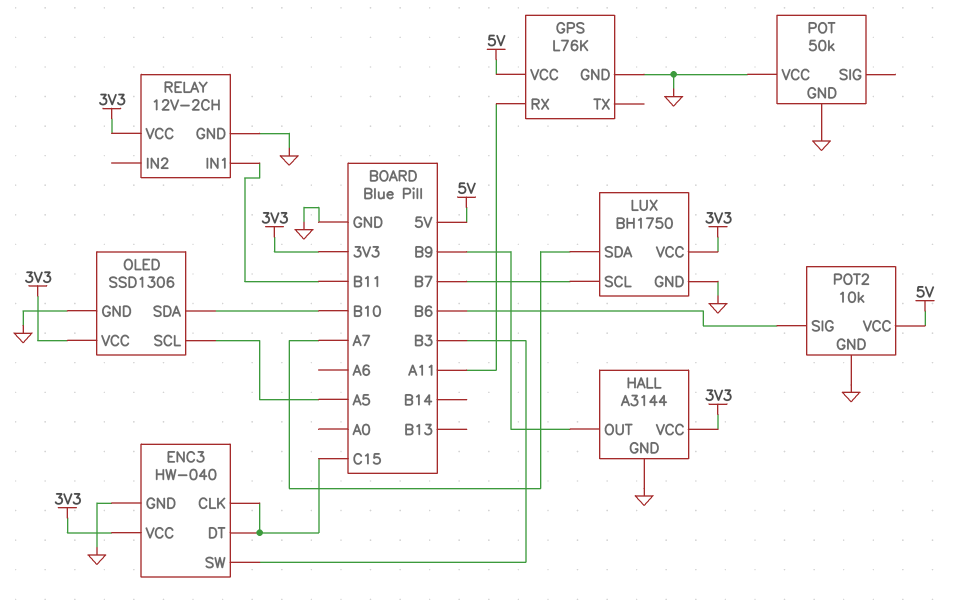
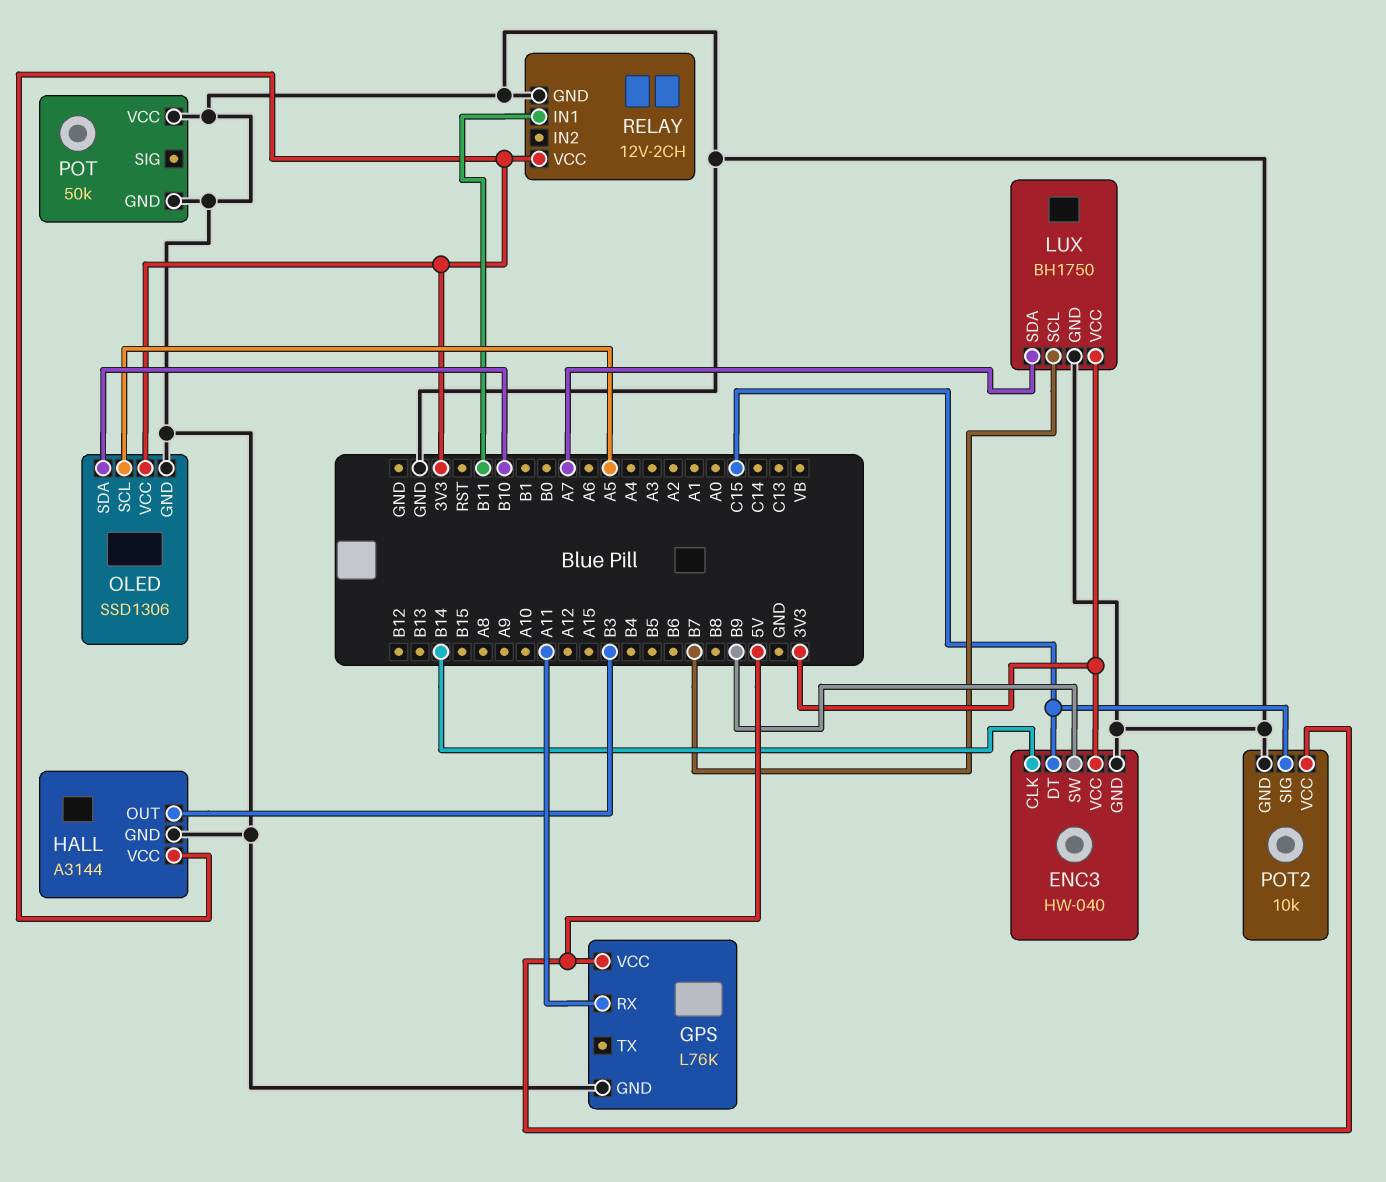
ENC3 pin CLK: C15 -> B14
ENC3 pin SW: B3 -> B9
HALL pin OUT: B9 -> B3
POT2 pin SIG: B6 -> C15

